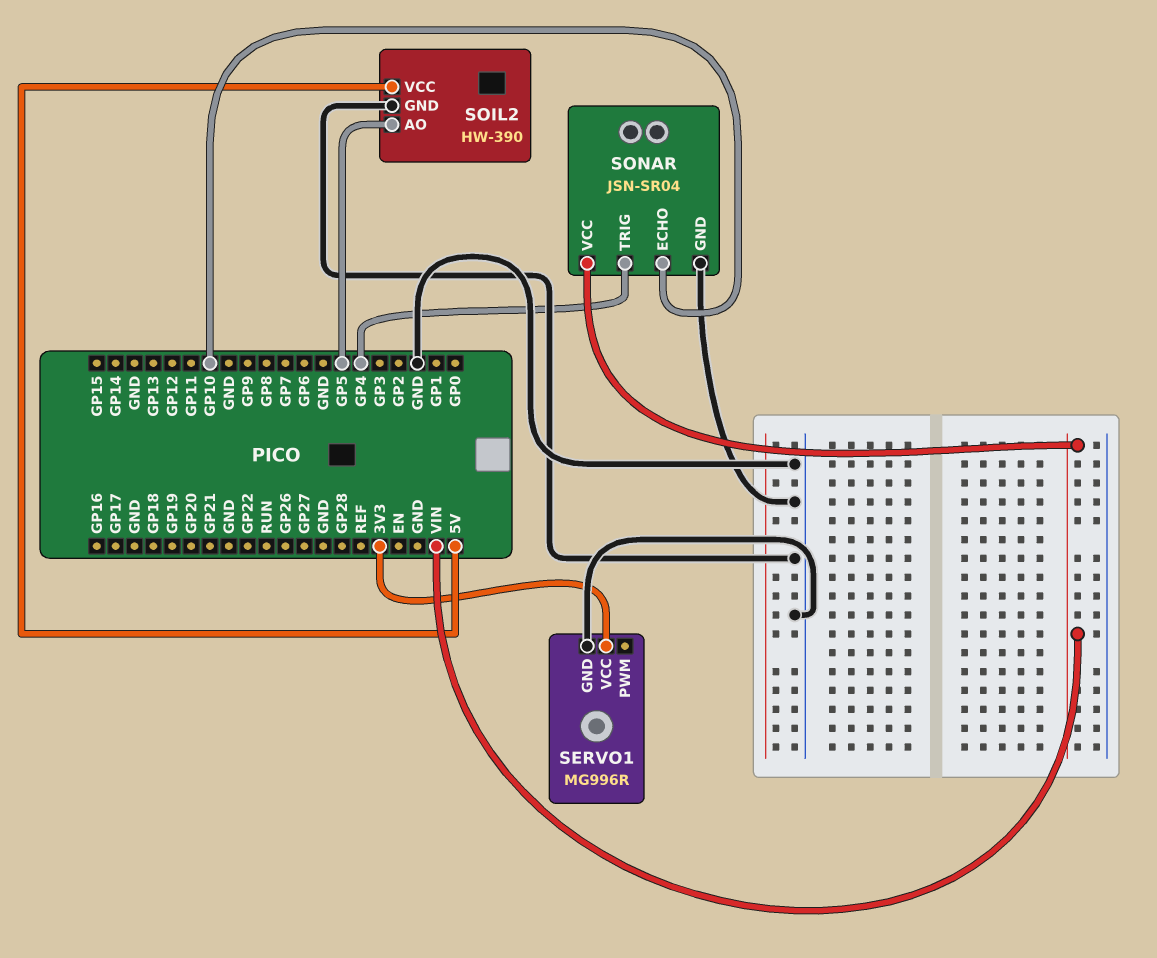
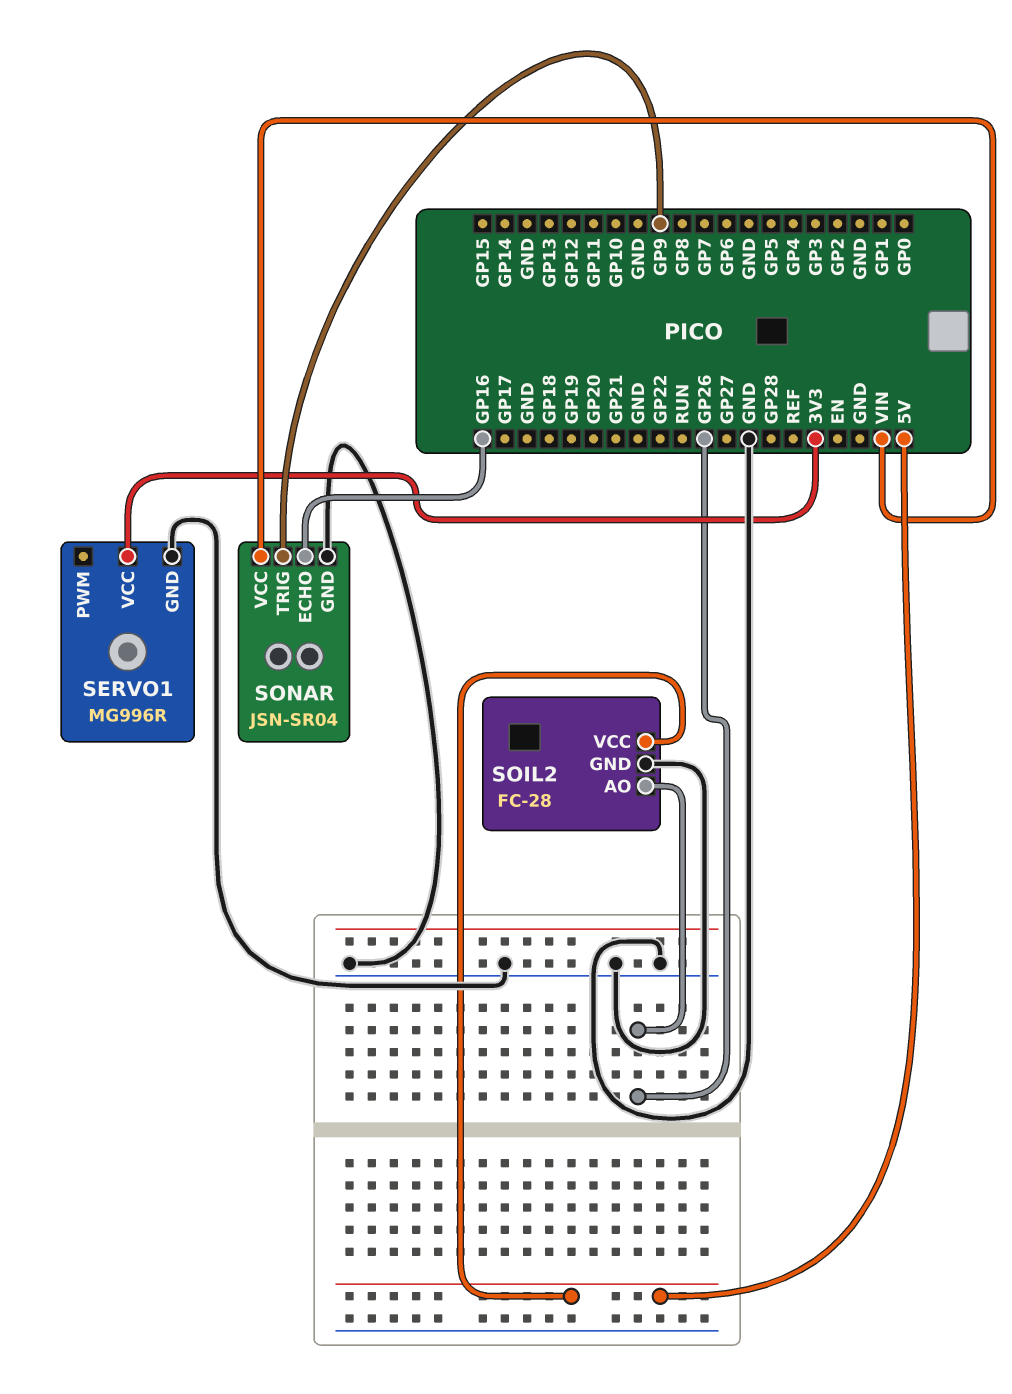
SOIL2: HW-390 -> FC-28
SOIL2 pin AO: GP5 -> GP26
SONAR pin ECHO: GP10 -> GP16
SONAR pin TRIG: GP4 -> GP9

